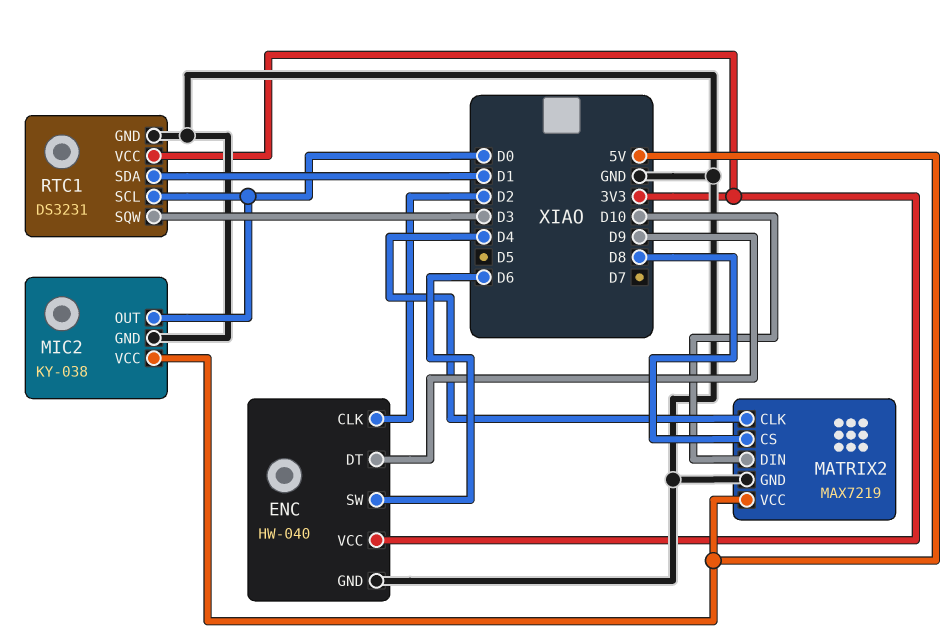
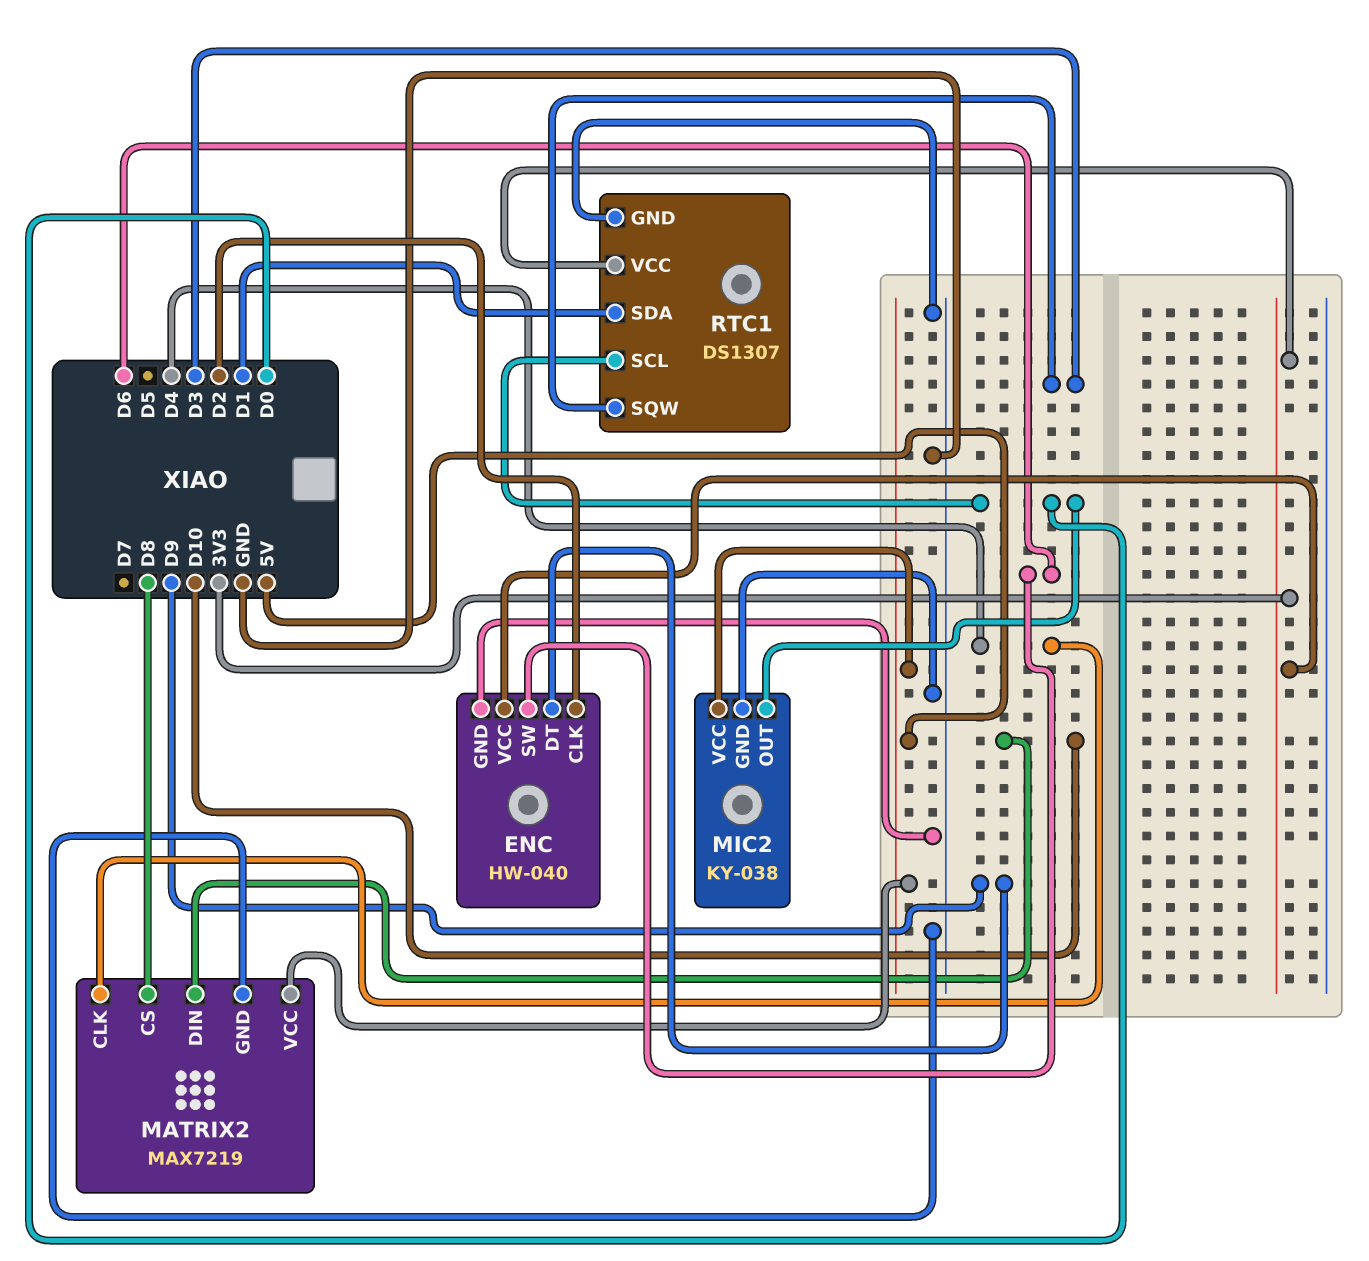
RTC1: DS3231 -> DS1307

